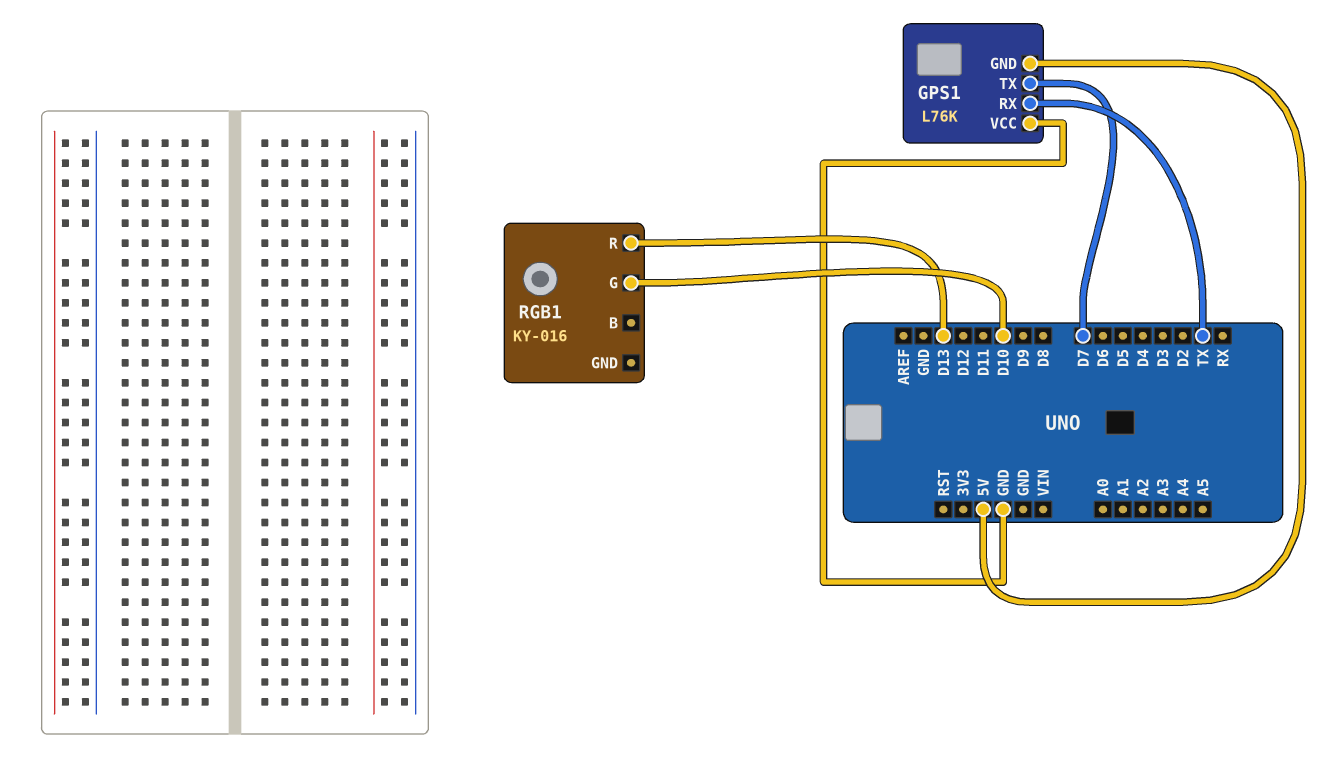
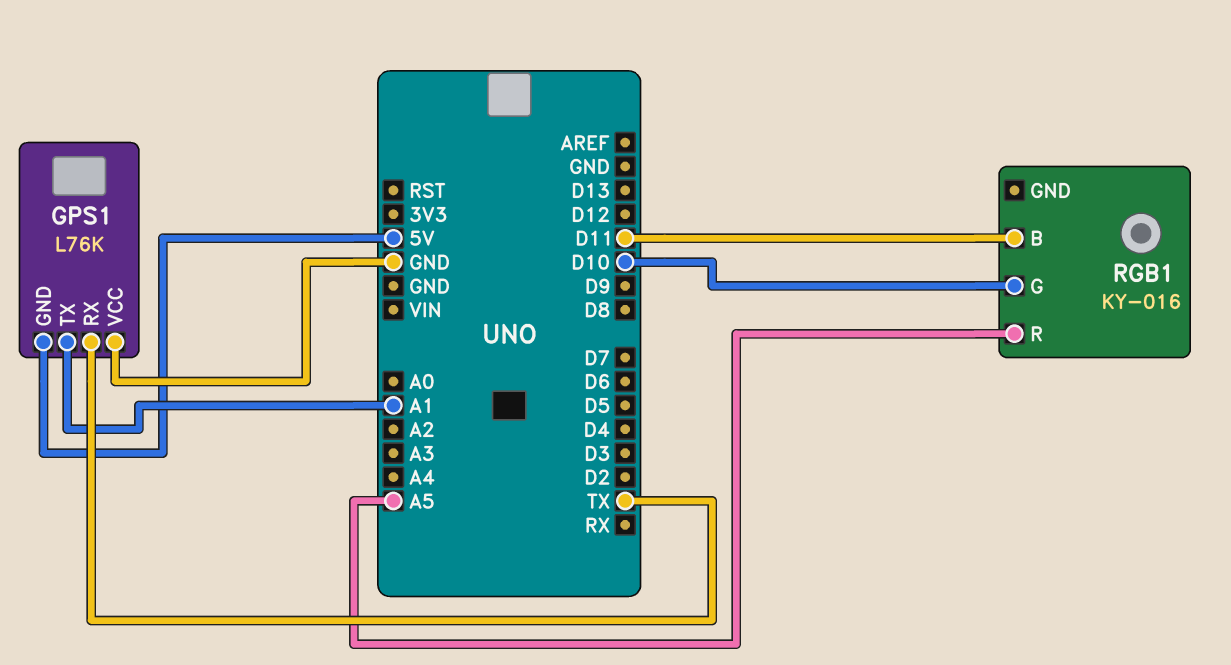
GPS1 pin TX: D7 -> A1
RGB1 pin B: none -> D11
RGB1 pin R: D13 -> A5

